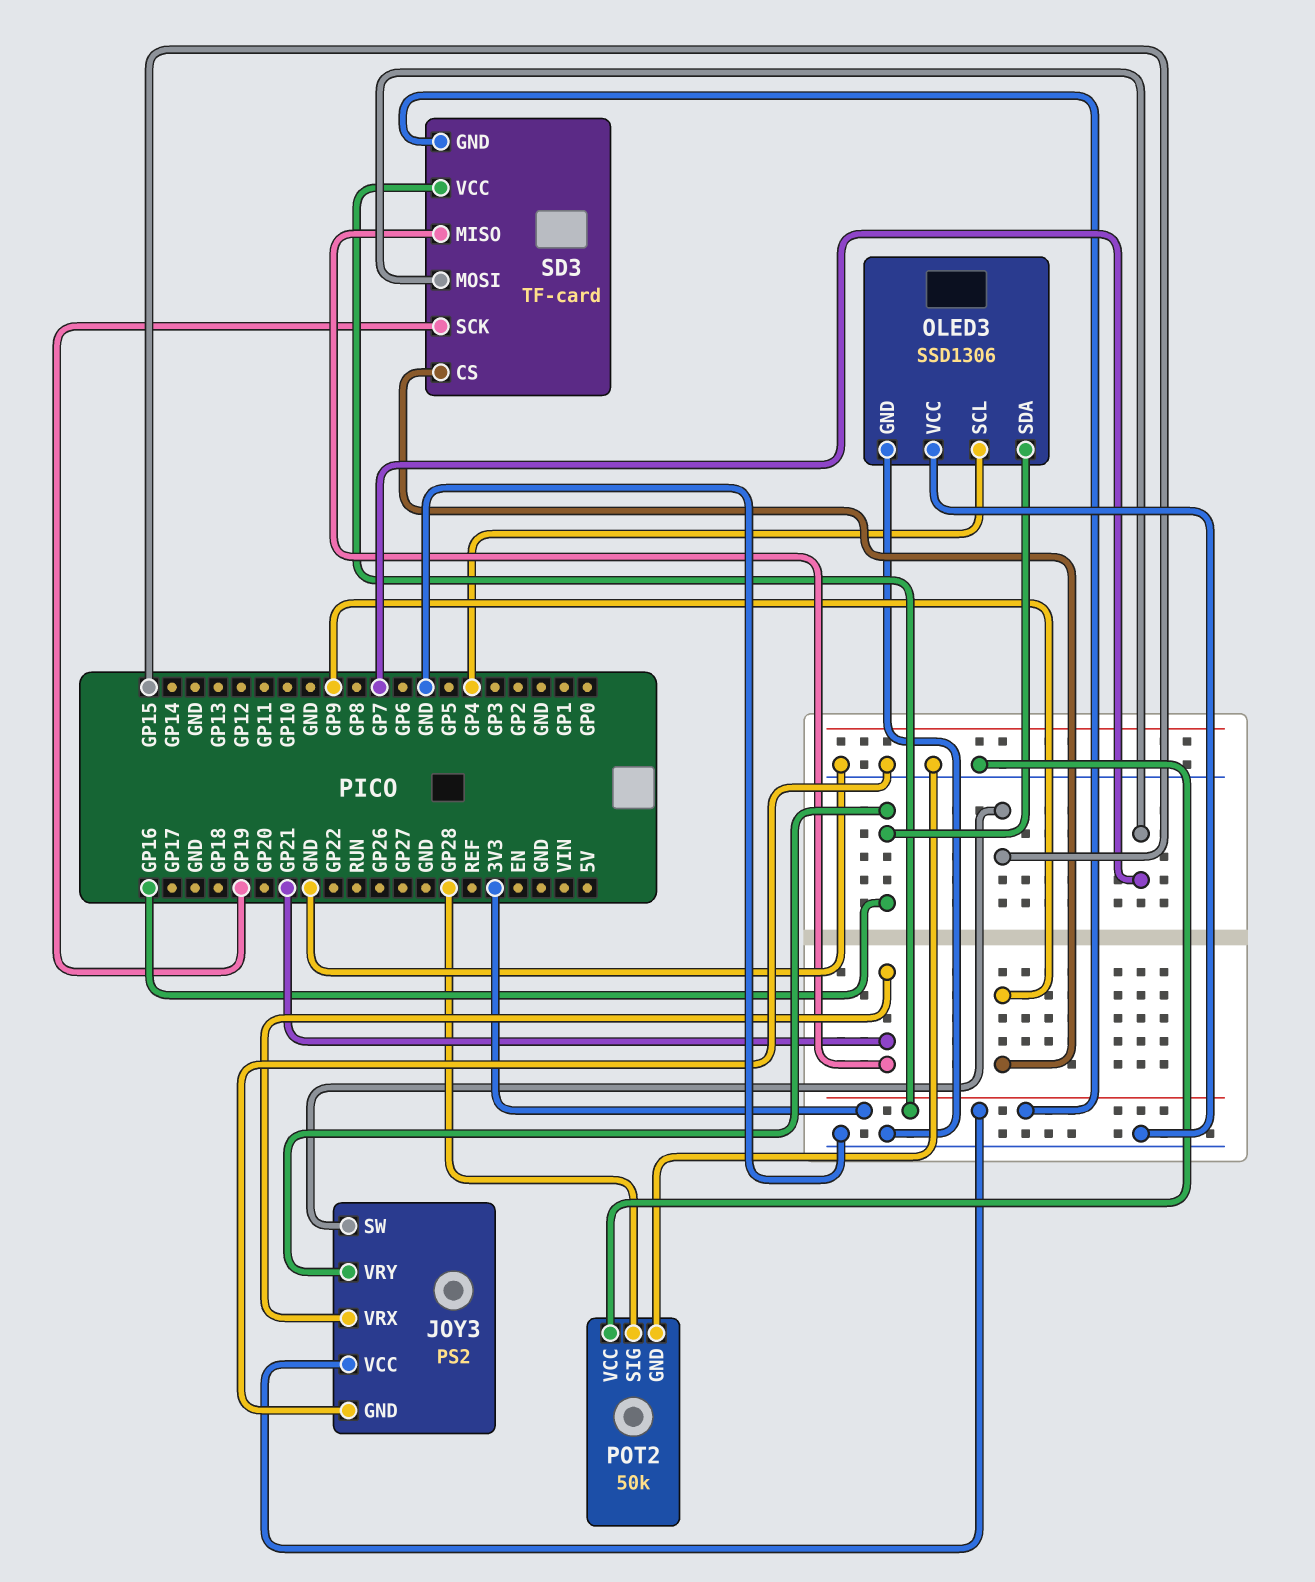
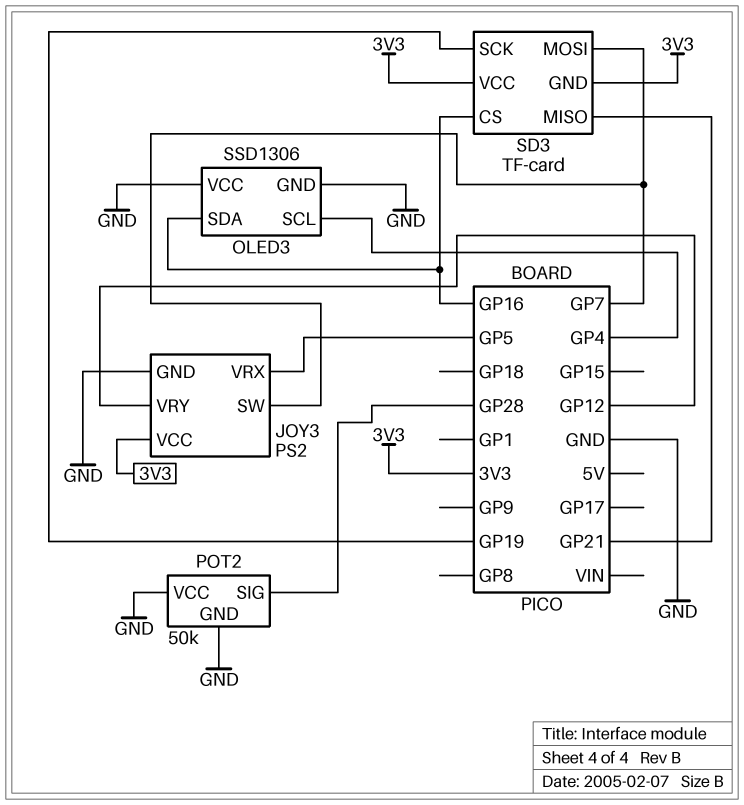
JOY3 pin SW: GP15 -> GP7
JOY3 pin VRX: GP21 -> GP5
JOY3 pin VRY: GP16 -> GP12
SD3 pin CS: GP9 -> GP16

